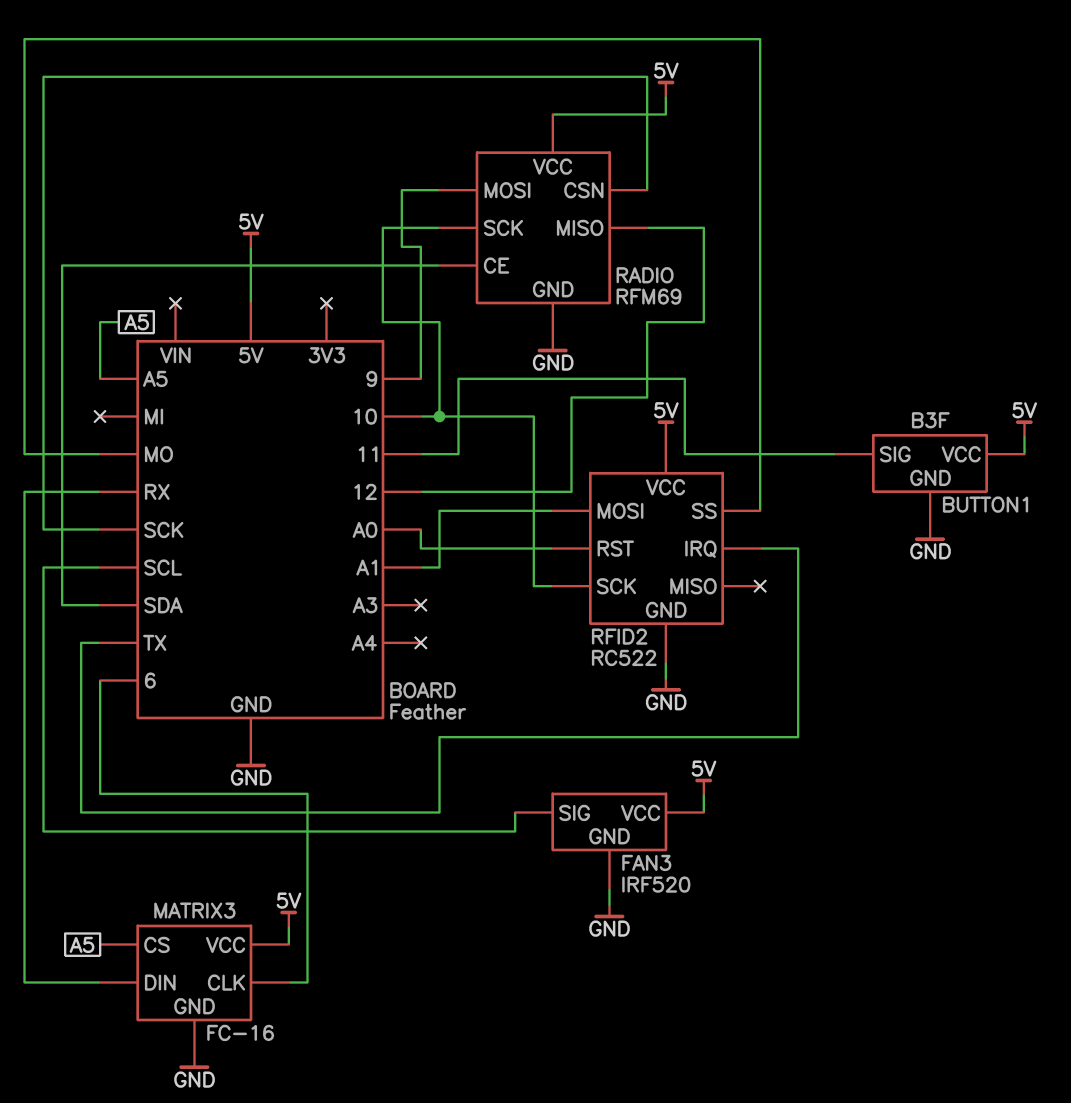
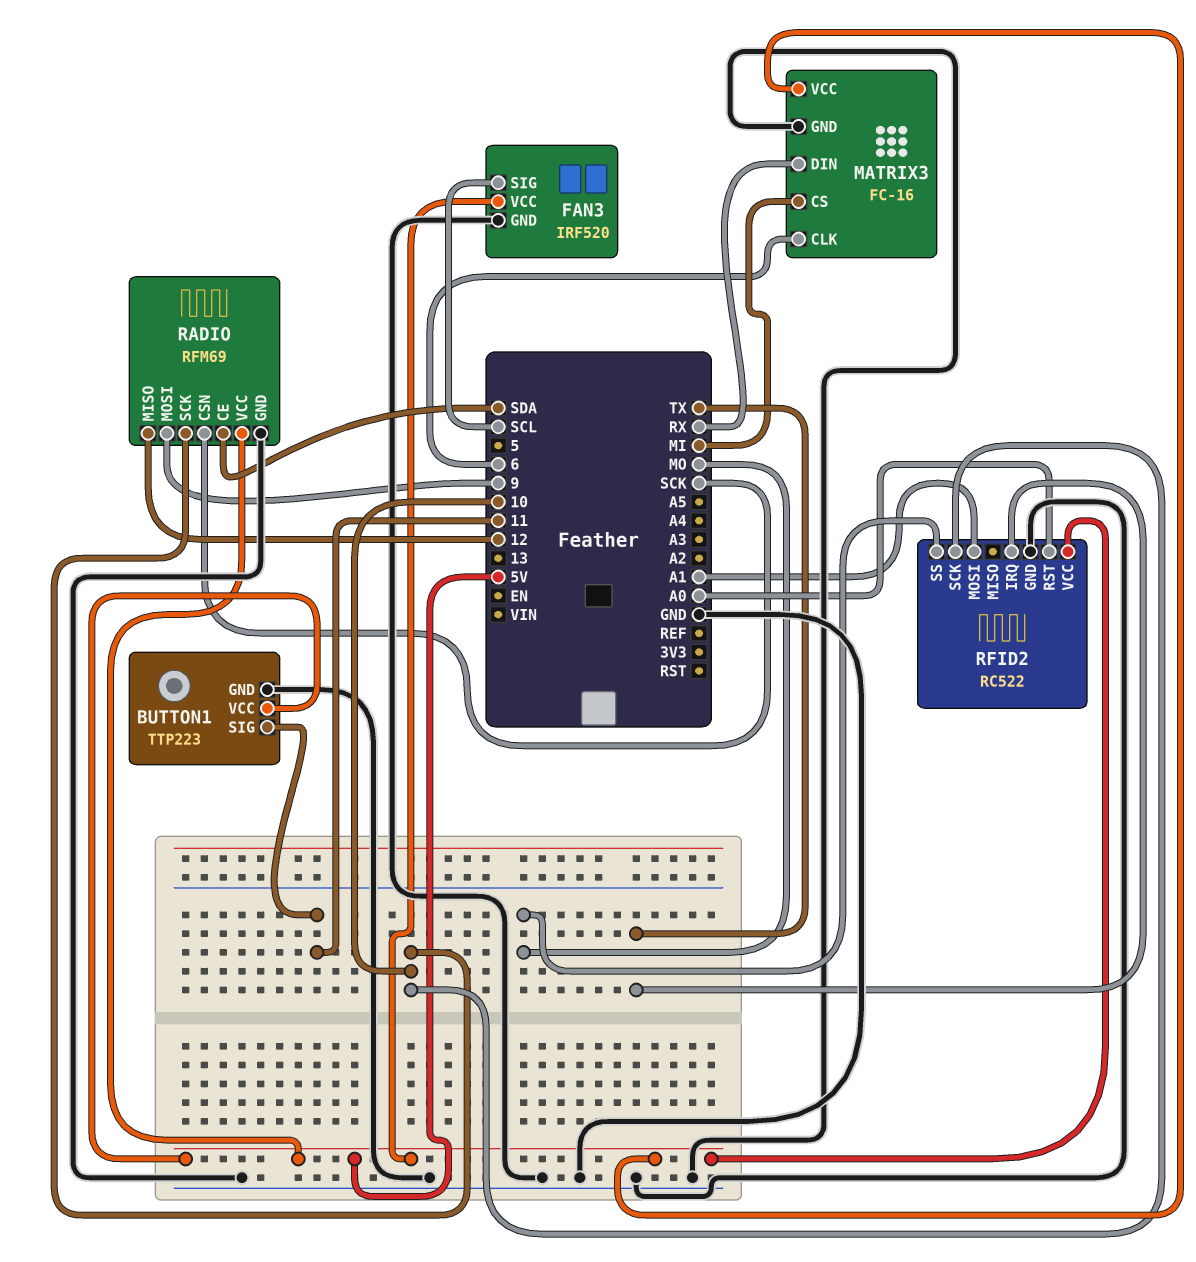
BUTTON1: B3F -> TTP223
MATRIX3 pin CS: A5 -> MI

